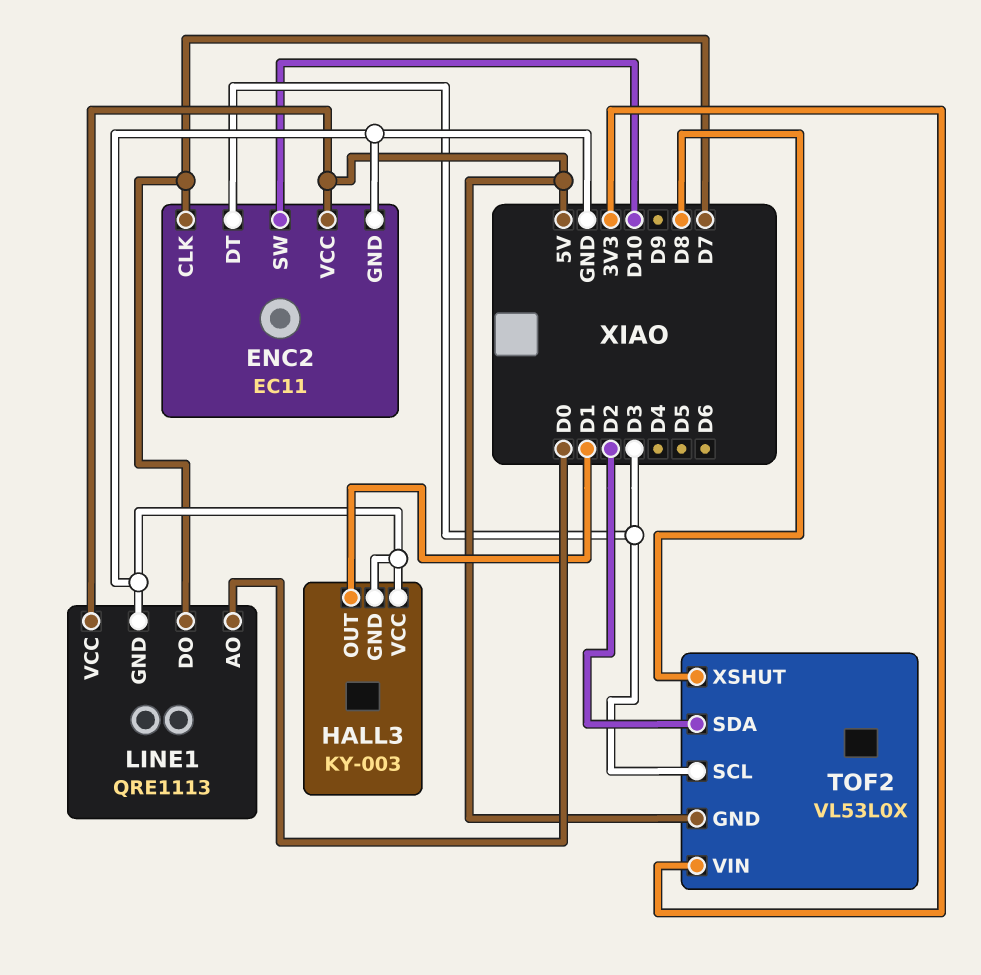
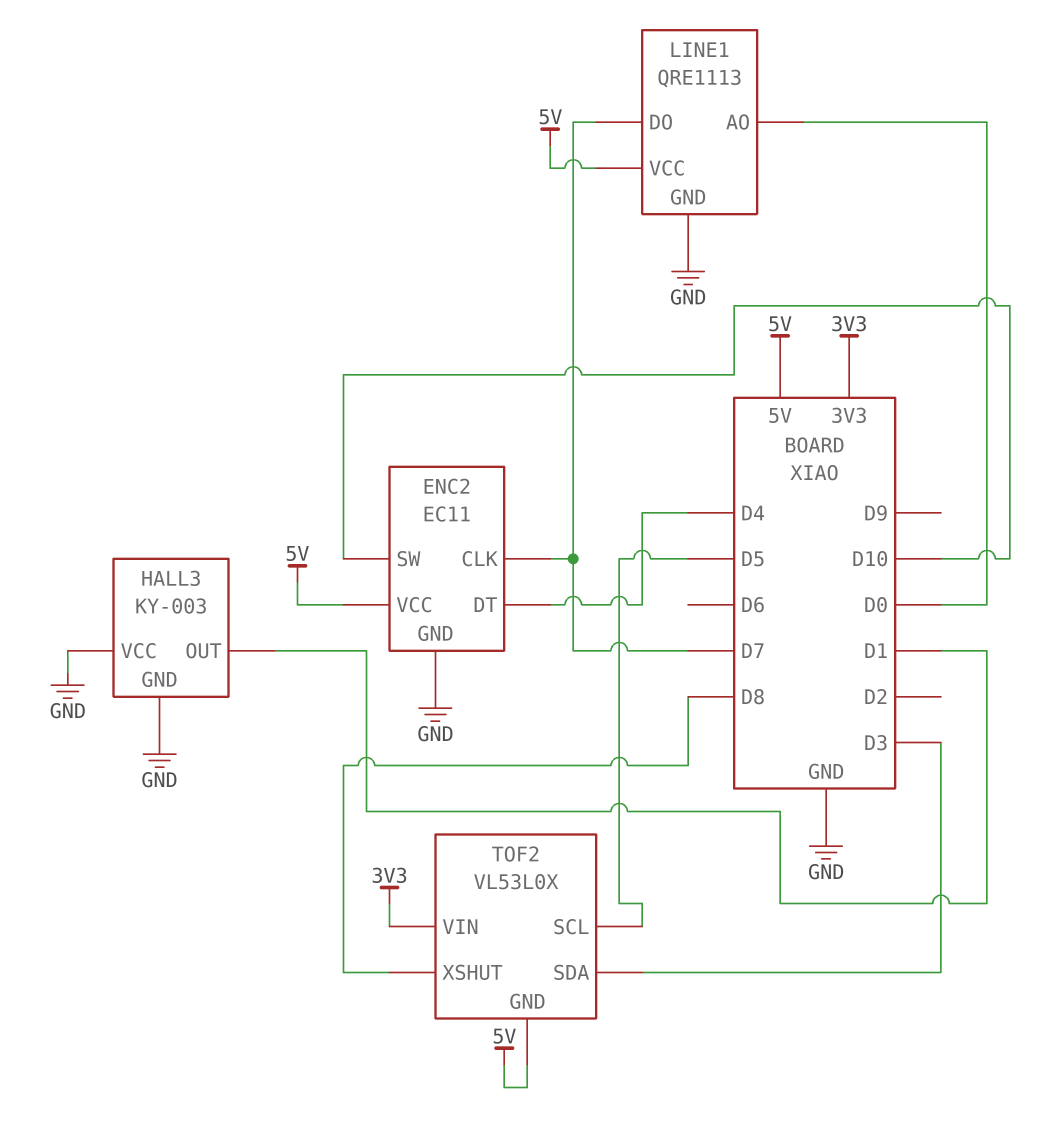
ENC2 pin DT: D3 -> D4
TOF2 pin SCL: D3 -> D5
TOF2 pin SDA: D2 -> D3

